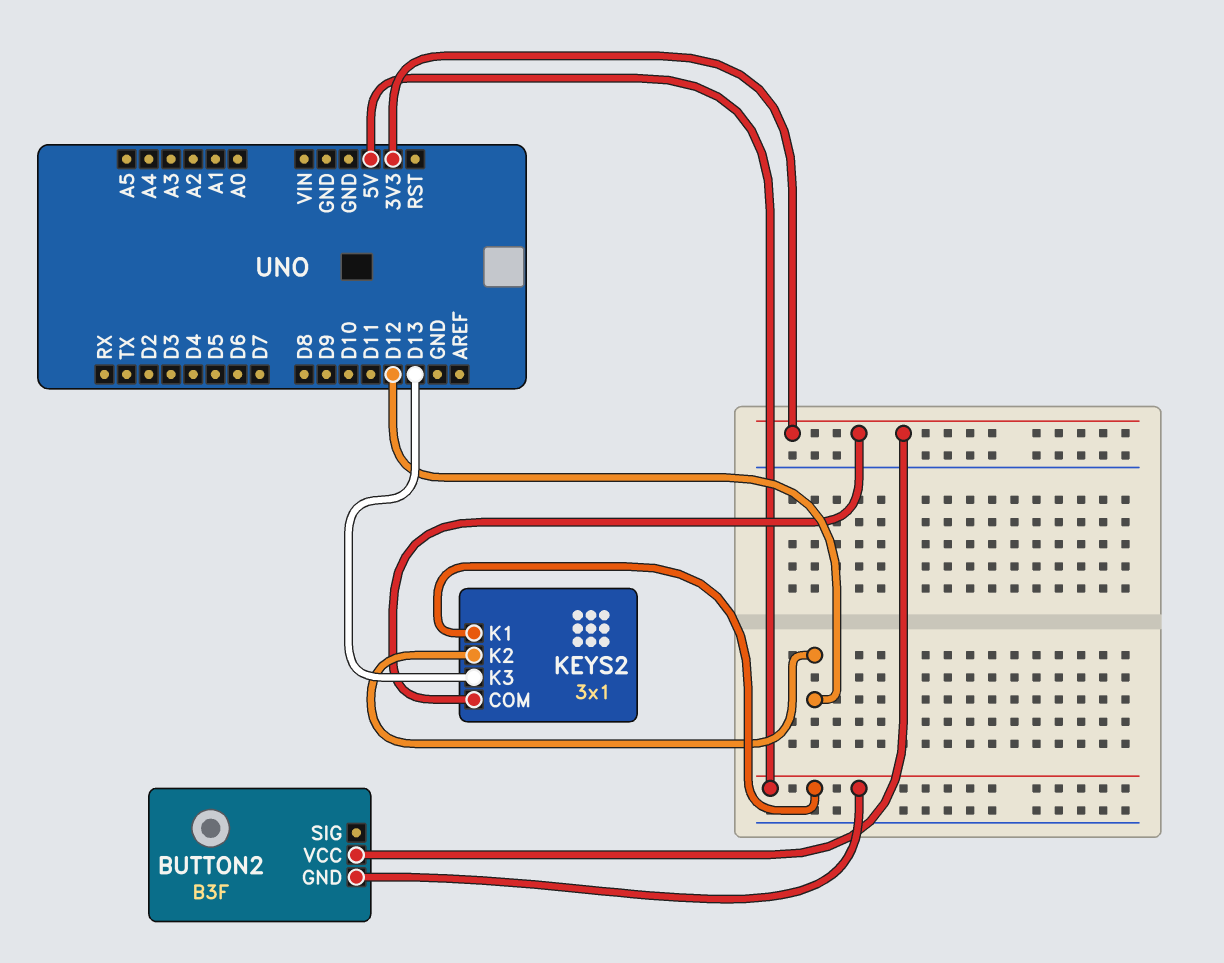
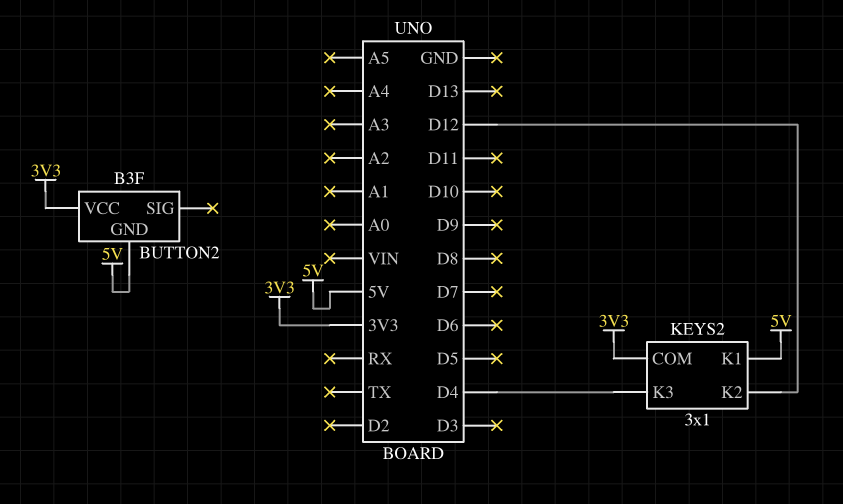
KEYS2 pin K3: D13 -> D4

